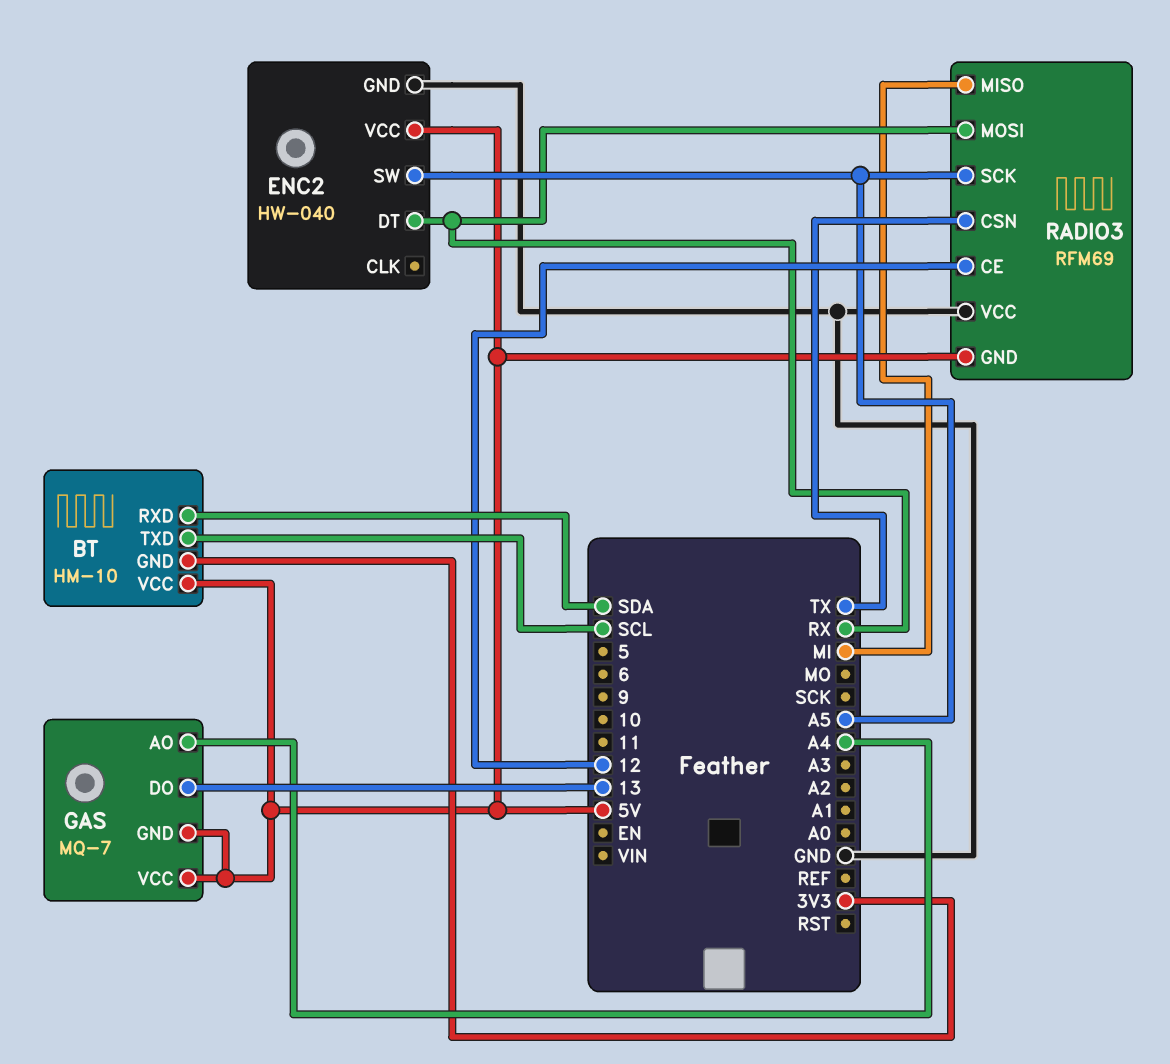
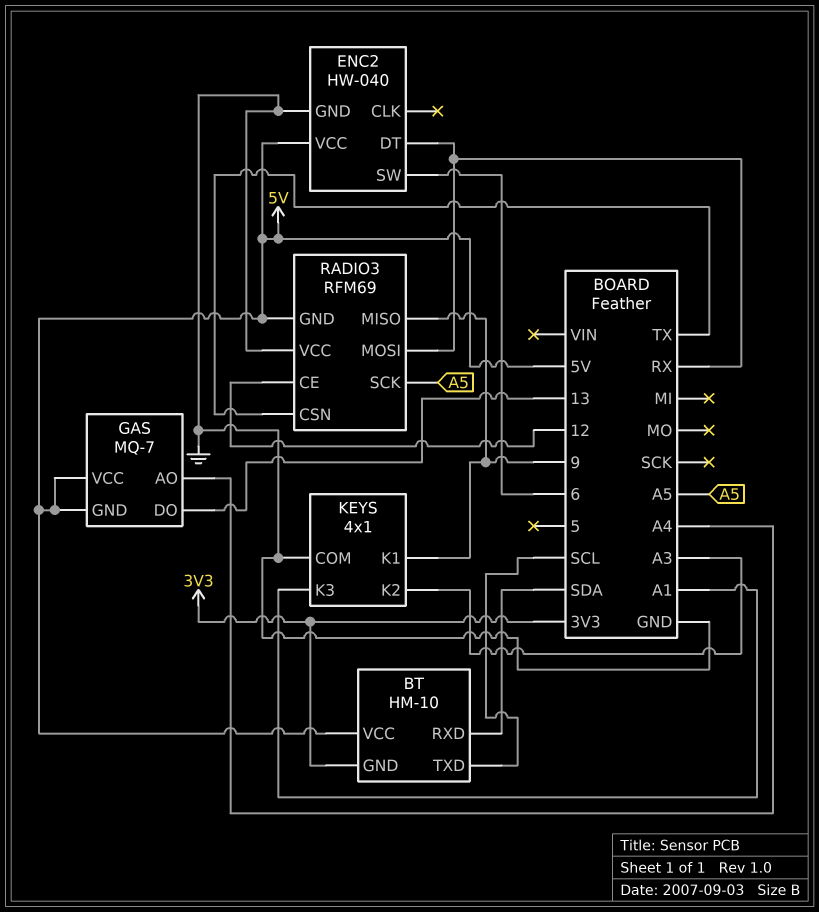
ENC2 pin SW: A5 -> 6
KEYS: none -> 4x1
KEYS pin COM: none -> GND
KEYS pin K1: none -> 9
KEYS pin K2: none -> A3
KEYS pin K3: none -> A1
RADIO3 pin MISO: MI -> 9

